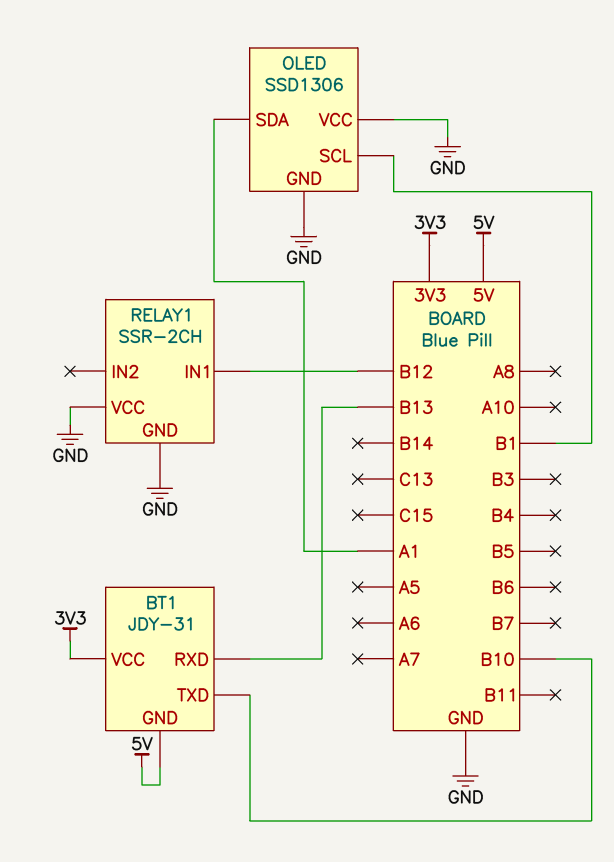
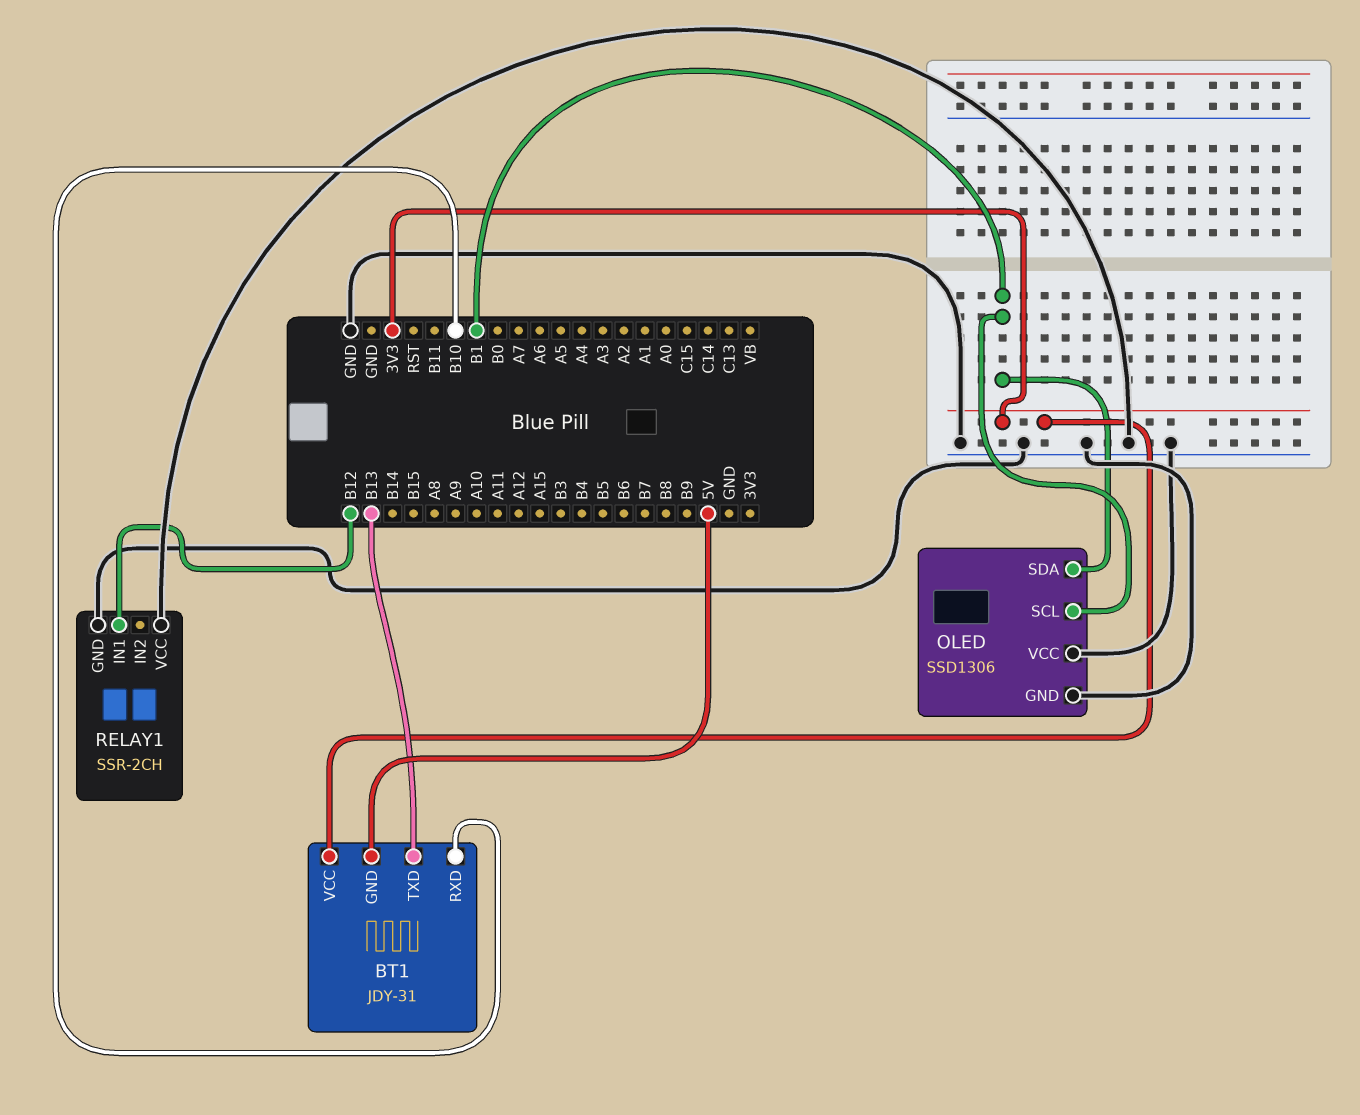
BT1 pin RXD: B13 -> B10
BT1 pin TXD: B10 -> B13
OLED pin SDA: A1 -> B1

